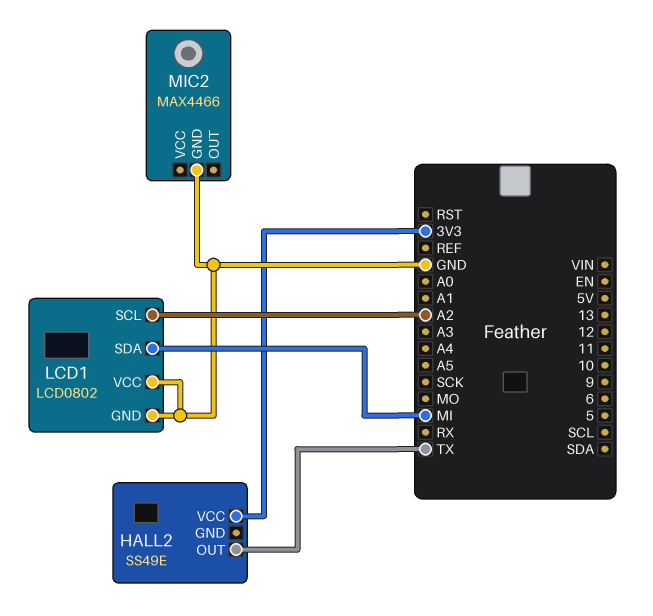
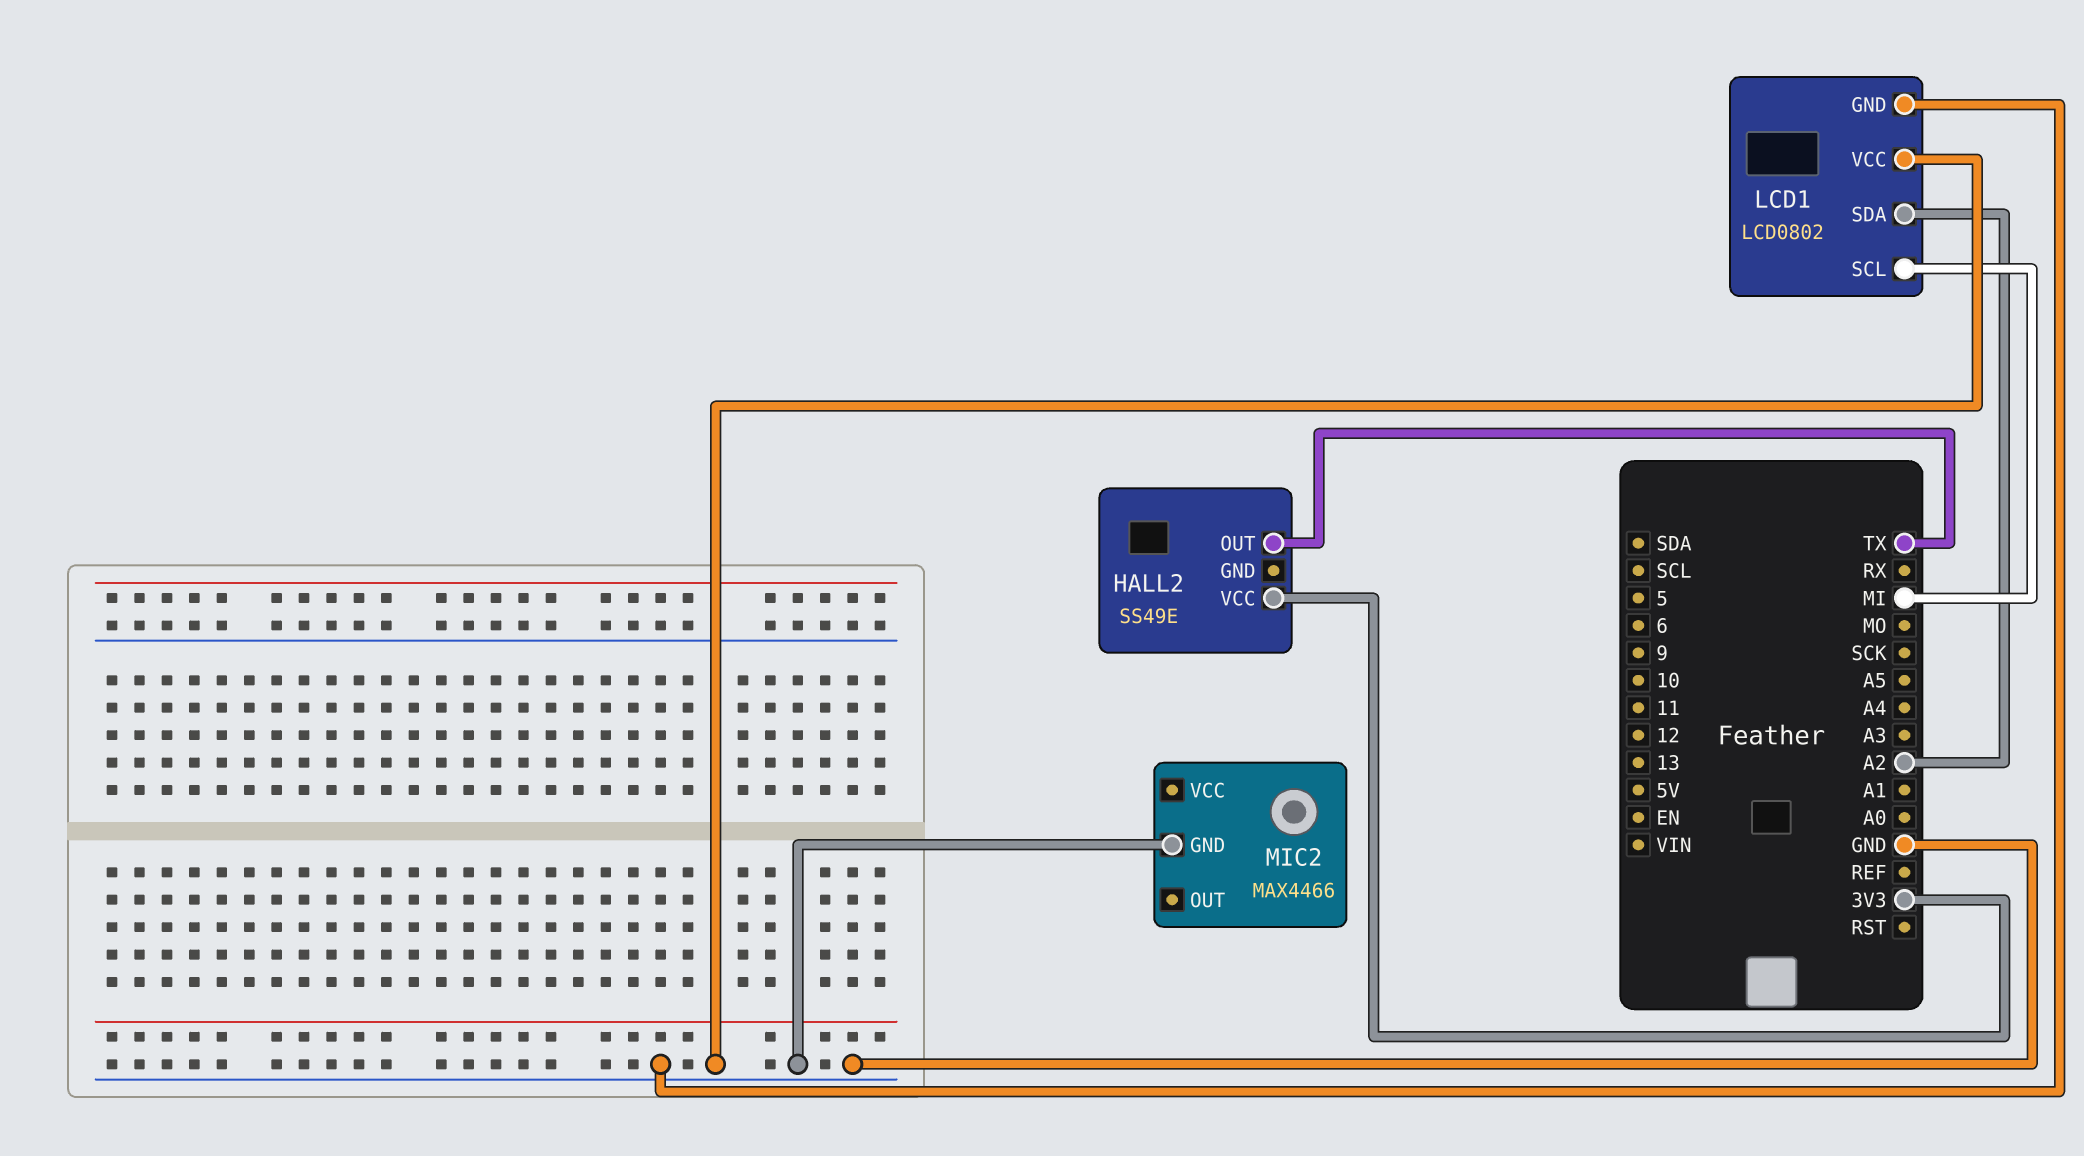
LCD1 pin SCL: A2 -> MI
LCD1 pin SDA: MI -> A2

